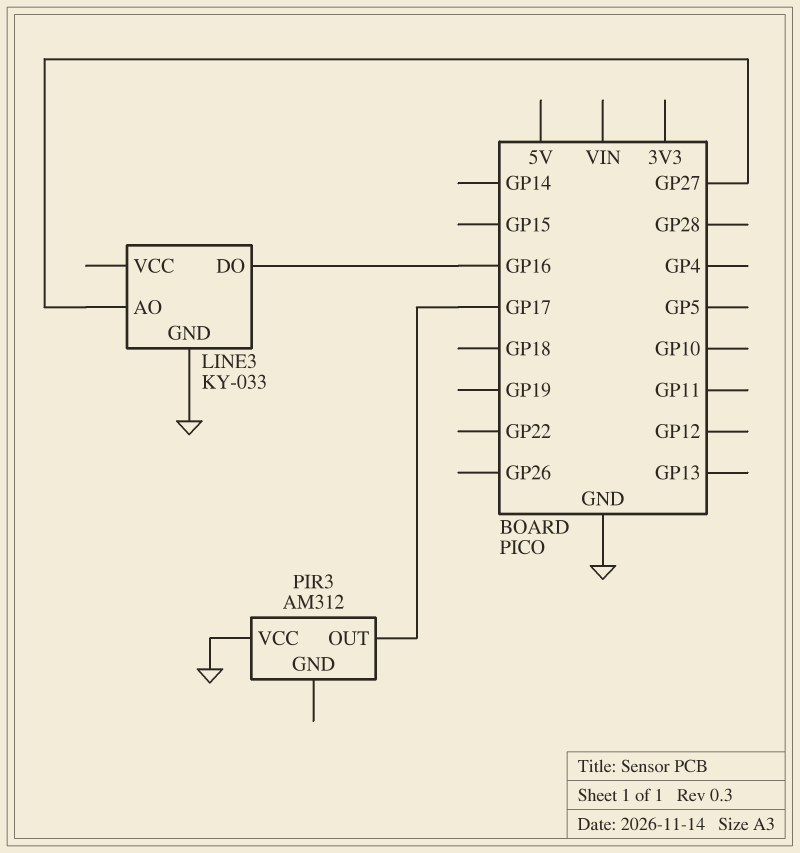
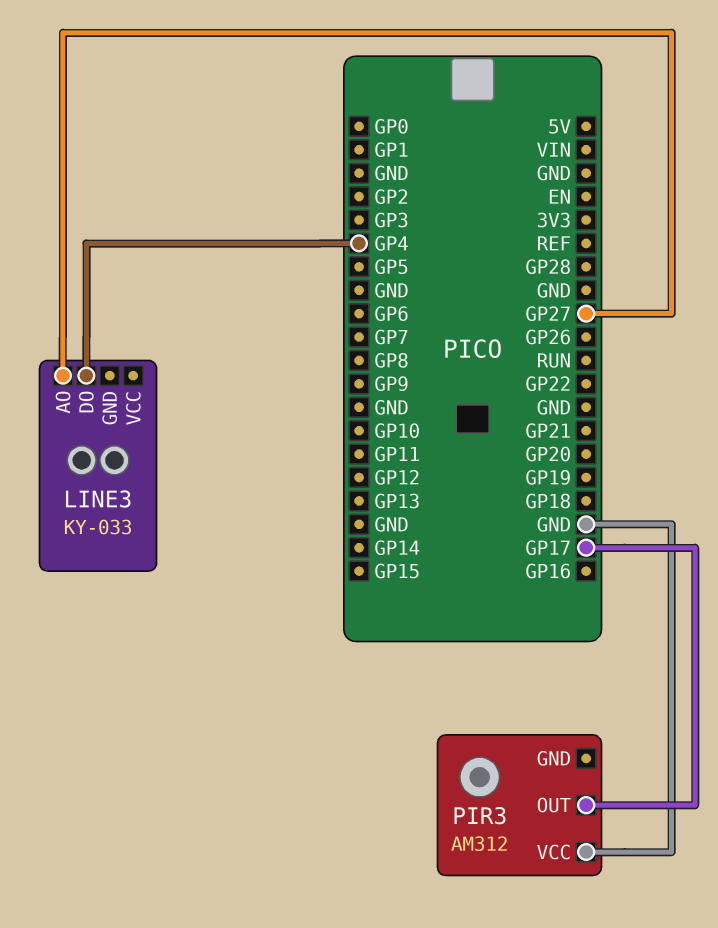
LINE3 pin DO: GP16 -> GP4
LINE3 pin GND: GND -> none

